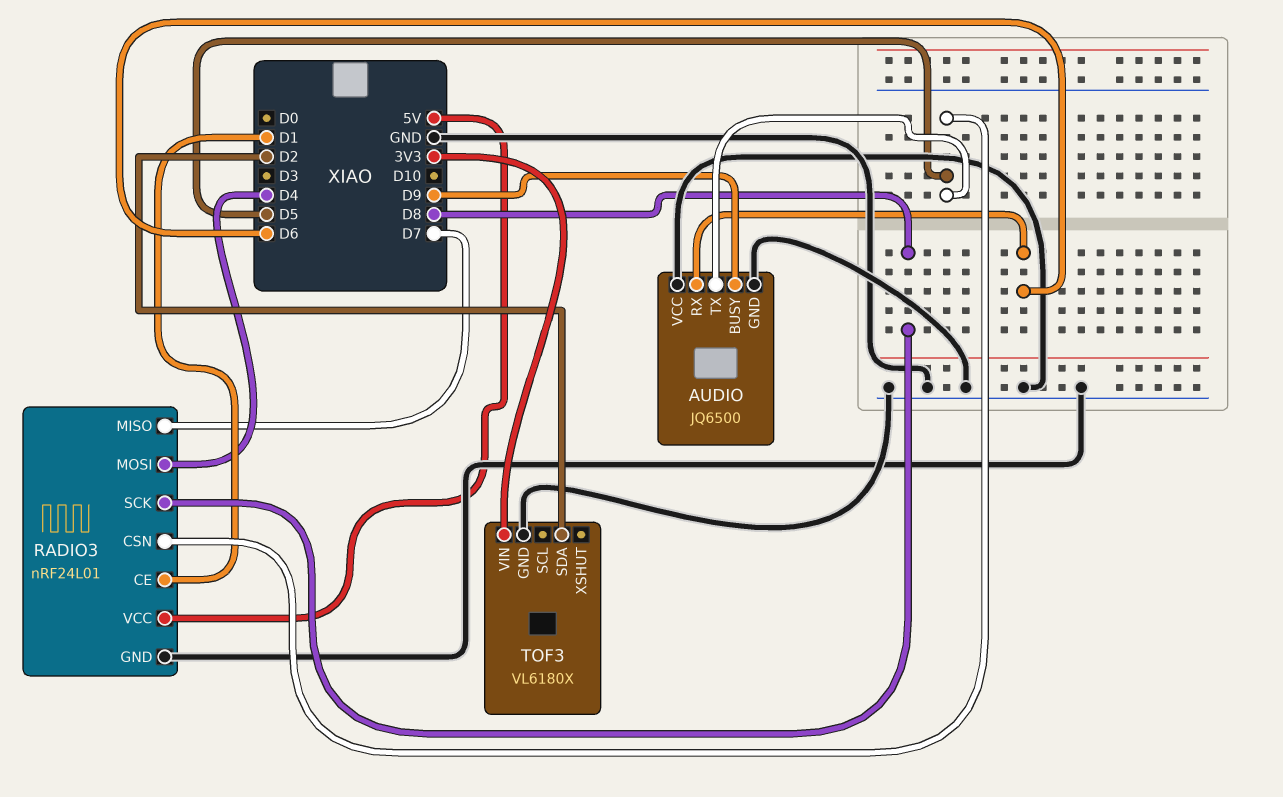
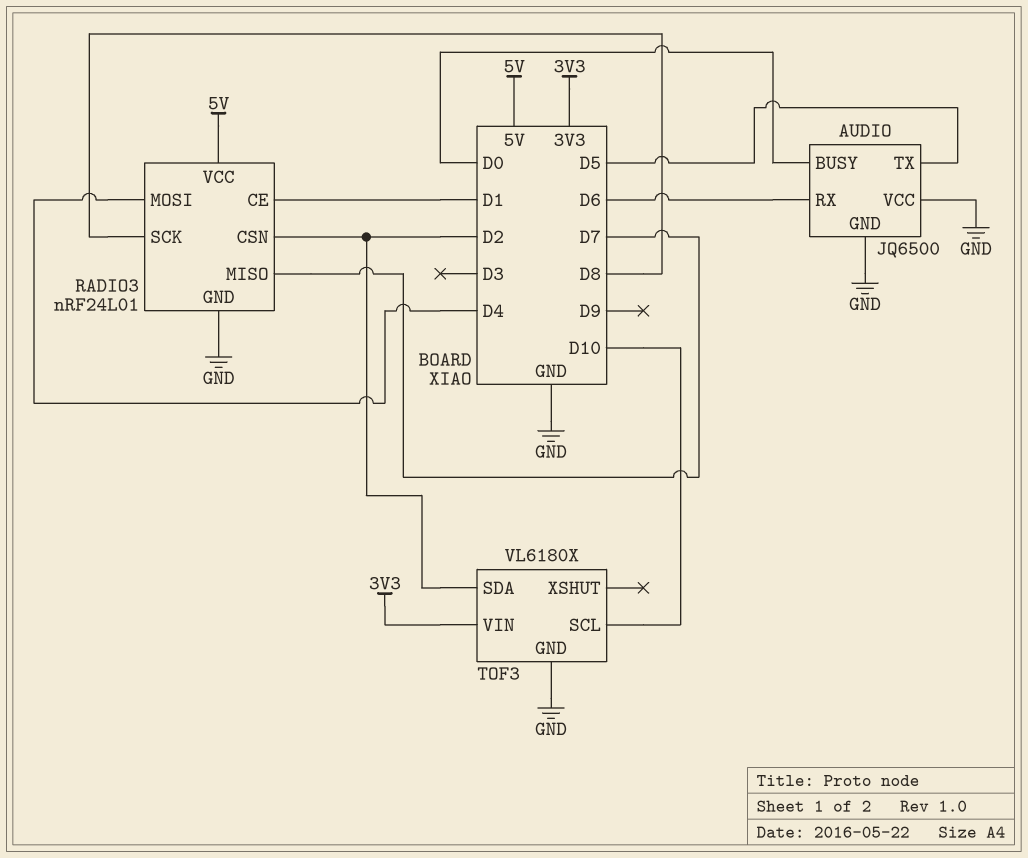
AUDIO pin BUSY: D9 -> D0
RADIO3 pin CSN: D5 -> D2
TOF3 pin SCL: none -> D10

